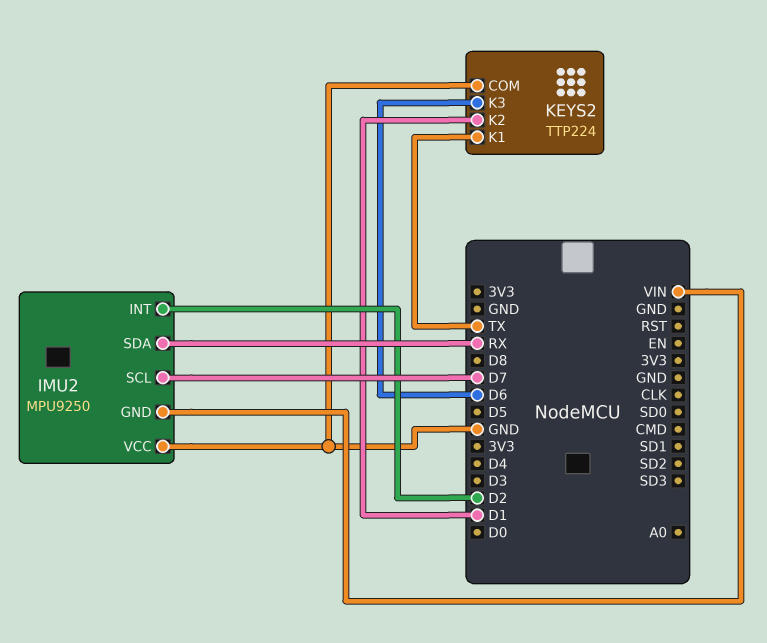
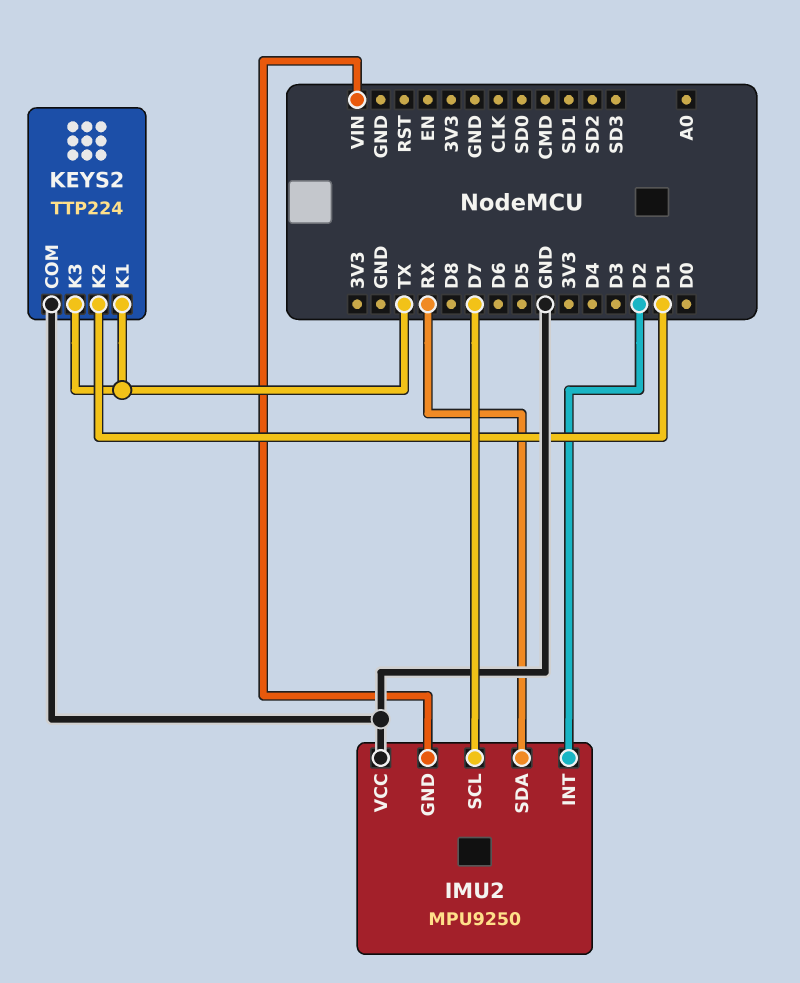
KEYS2 pin K3: D6 -> TX

